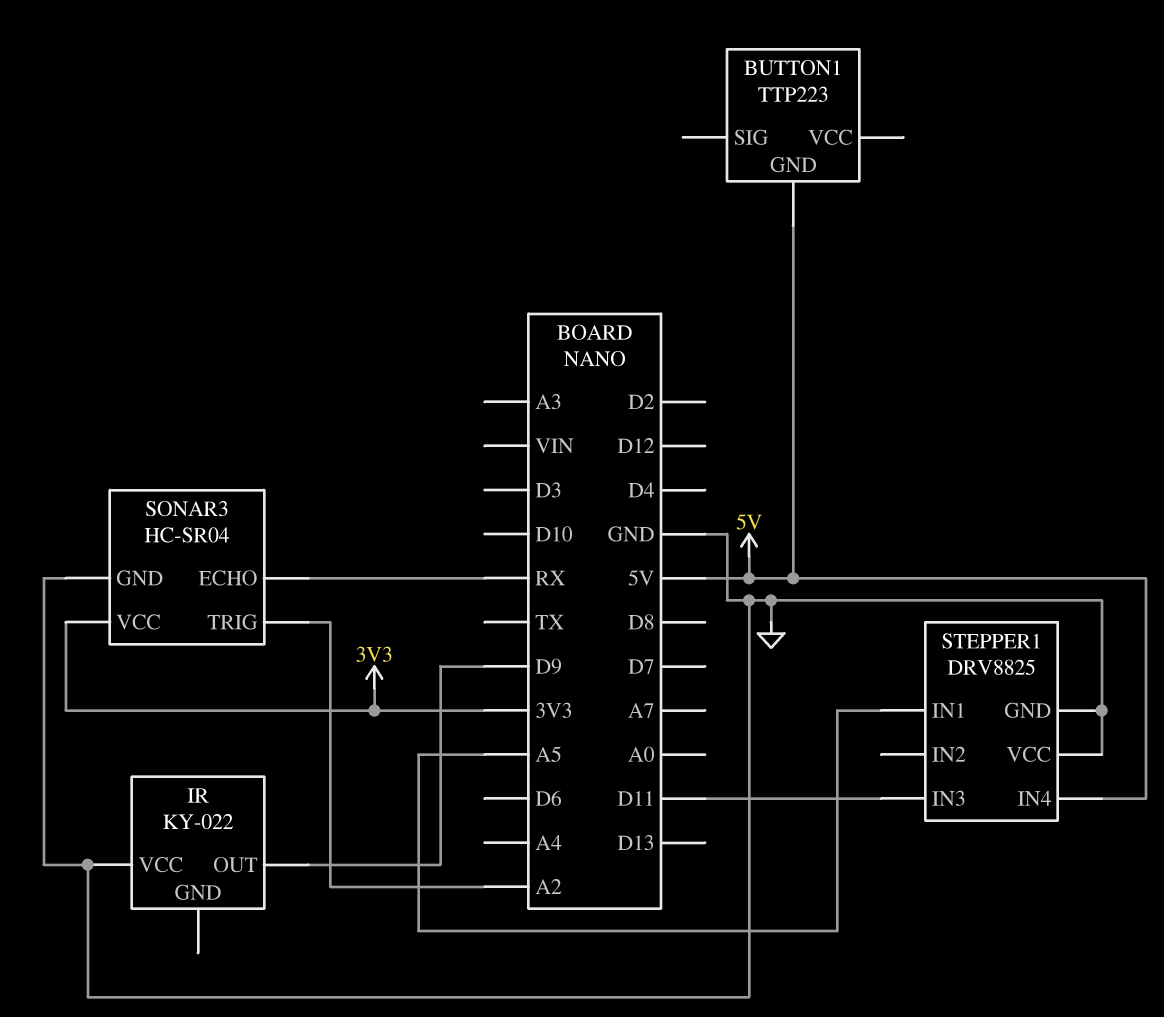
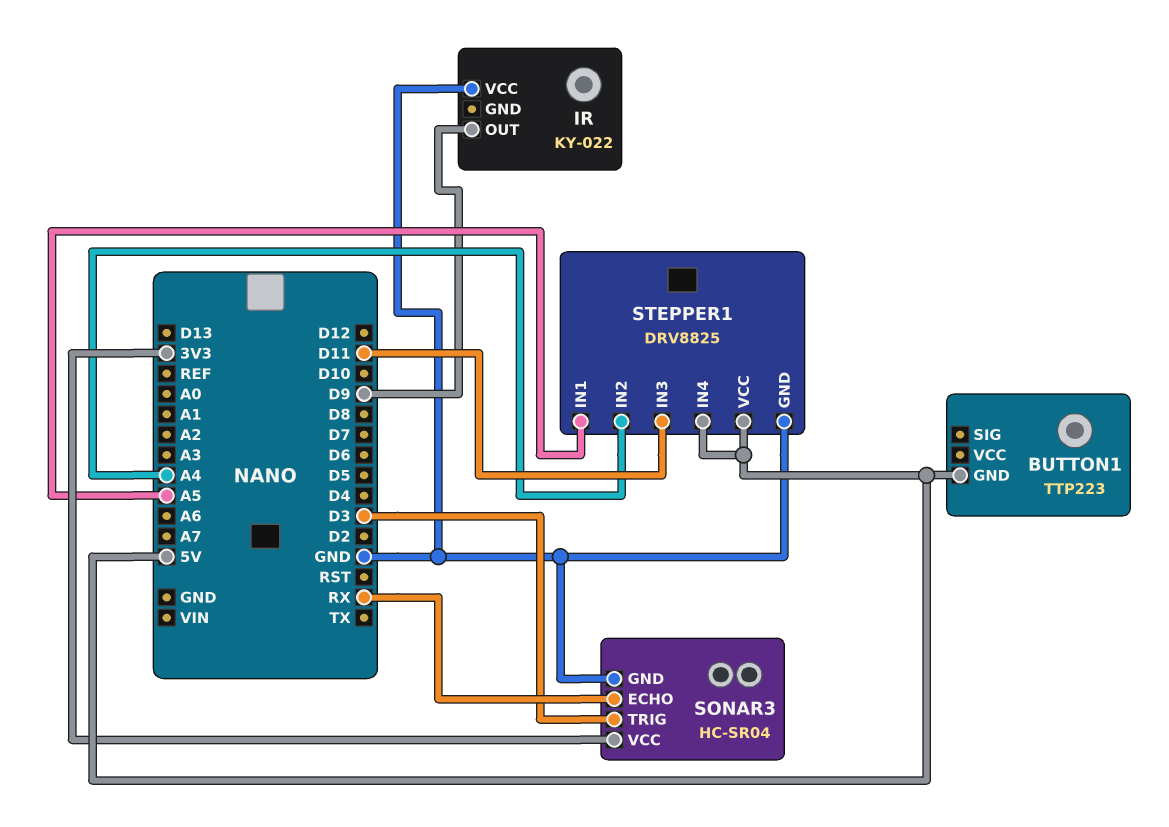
SONAR3 pin TRIG: A2 -> D3
STEPPER1 pin IN2: none -> A4
STEPPER1 pin VCC: GND -> 5V

